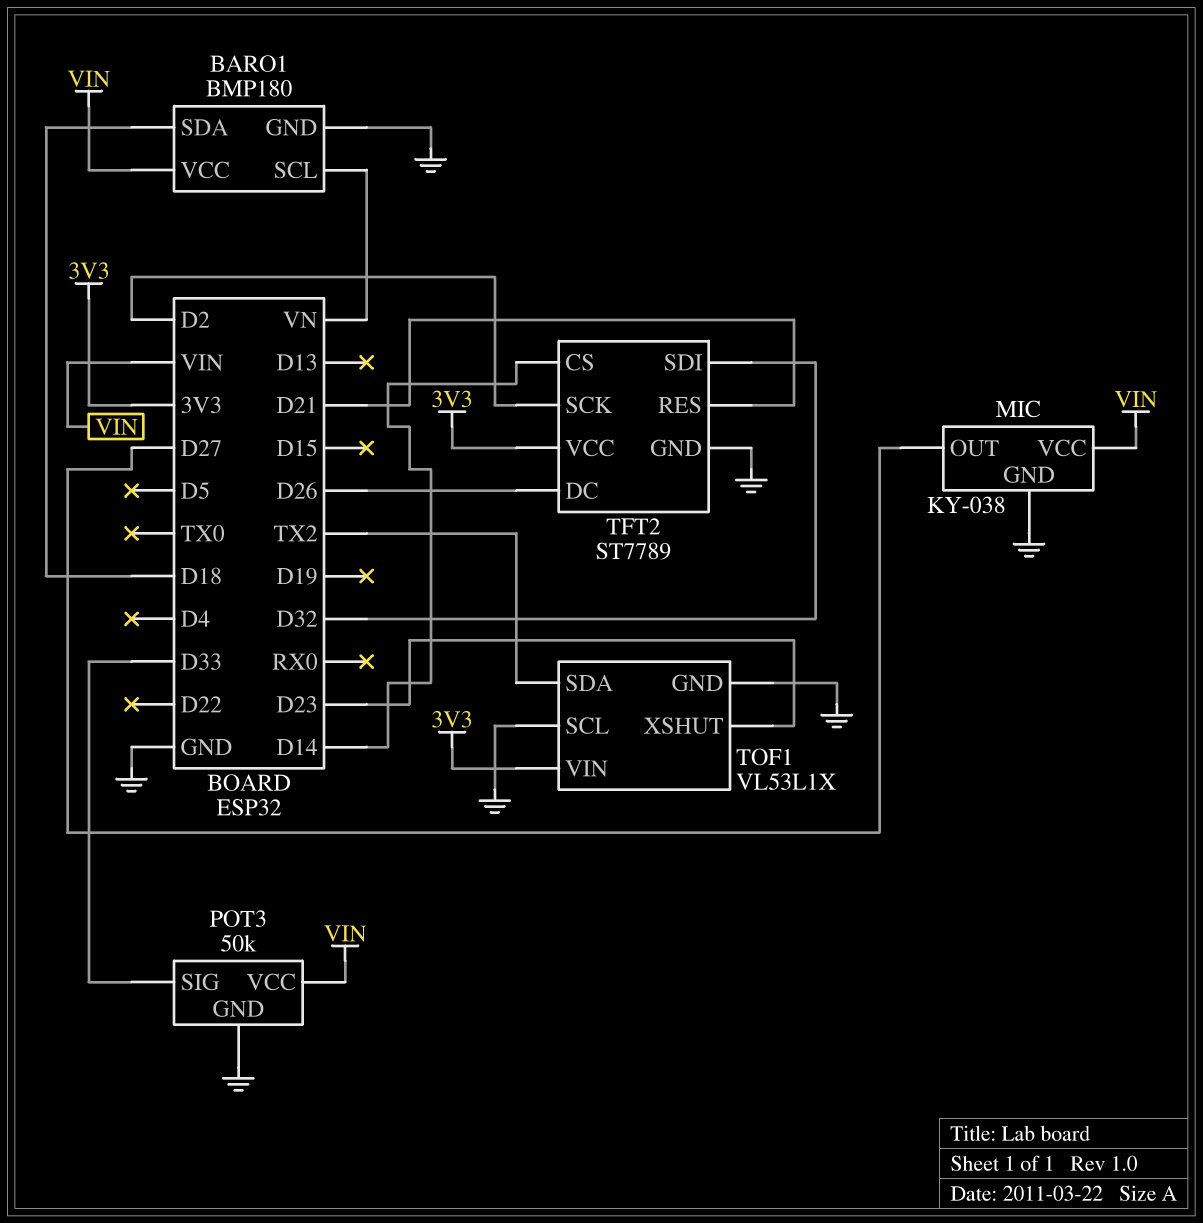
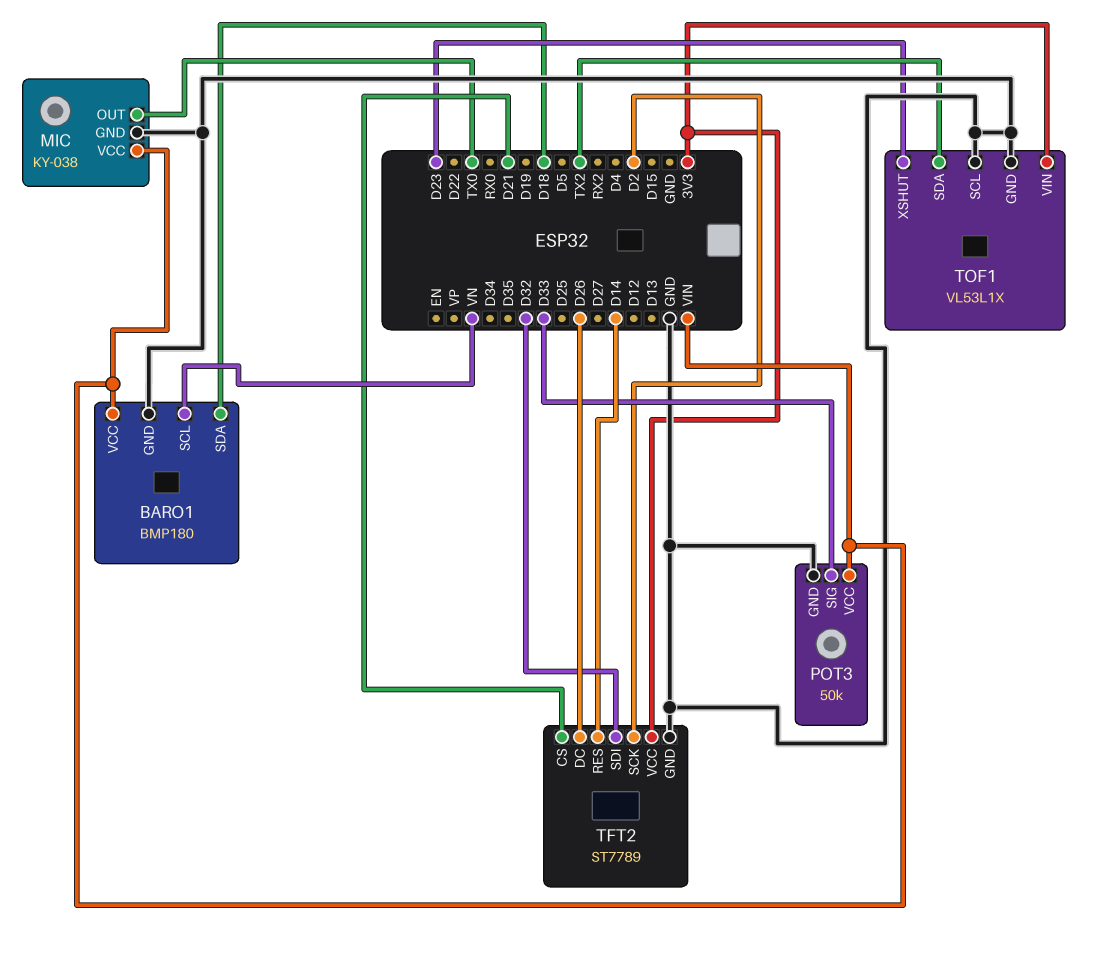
MIC pin OUT: D27 -> TX0
TFT2 pin CS: D14 -> D21
TFT2 pin RES: D21 -> D14

